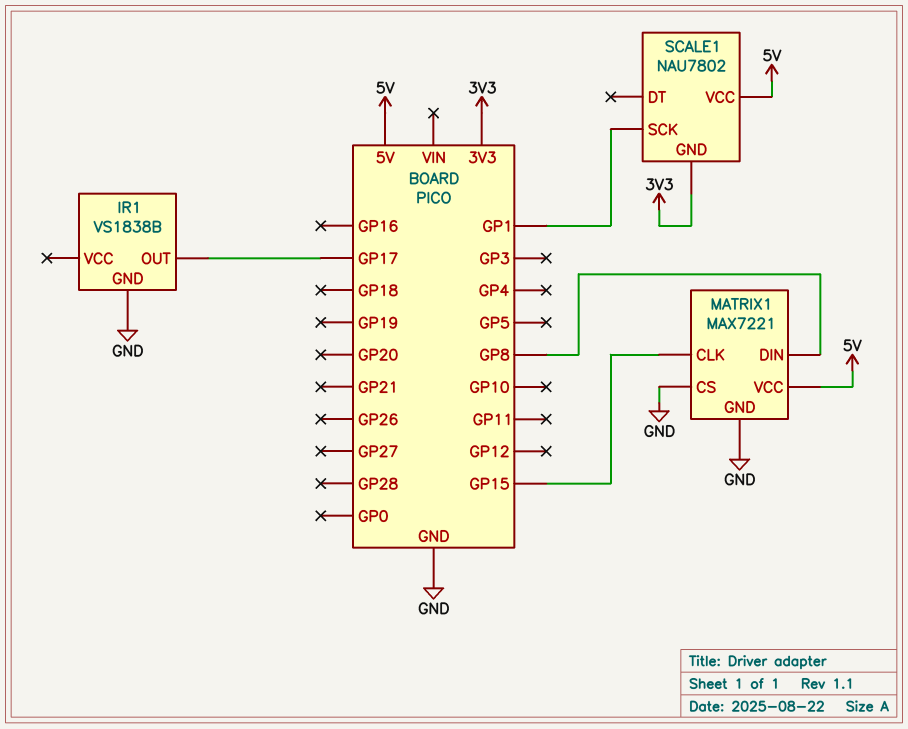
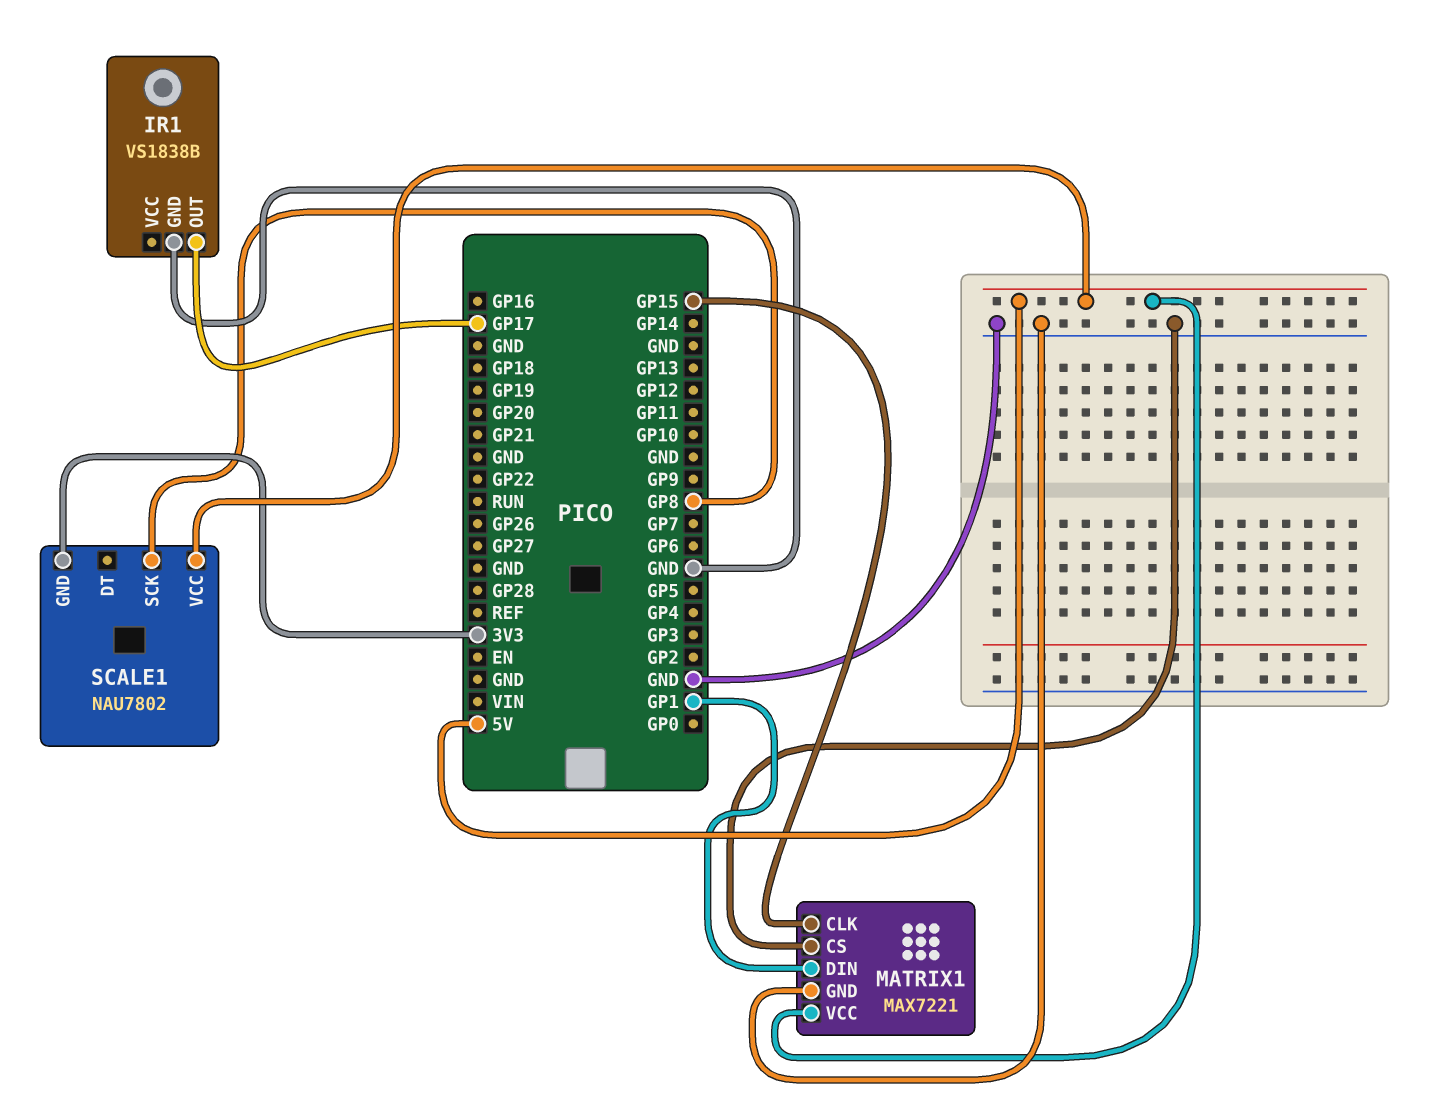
MATRIX1 pin DIN: GP8 -> GP1
SCALE1 pin SCK: GP1 -> GP8

